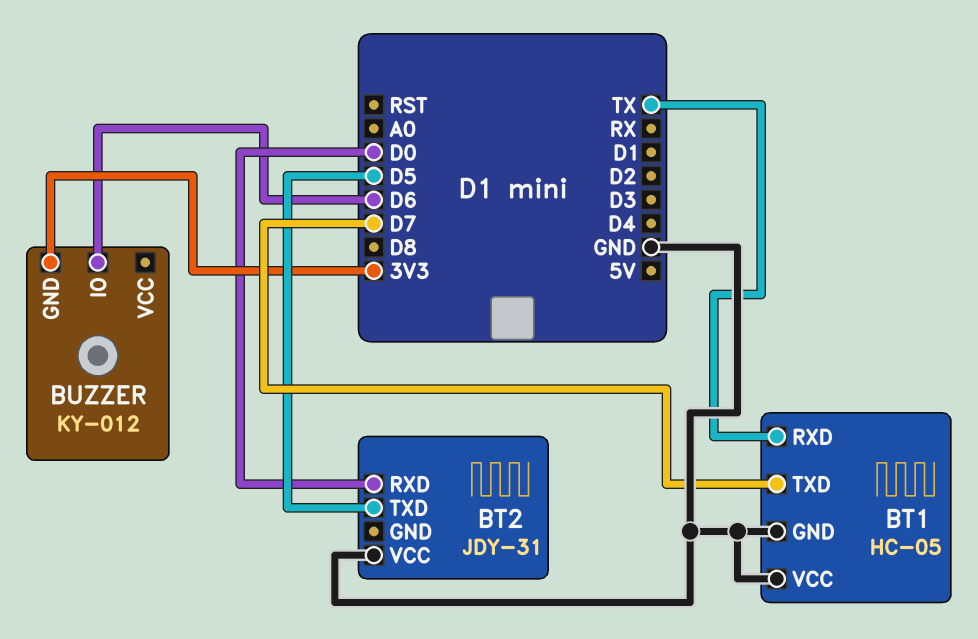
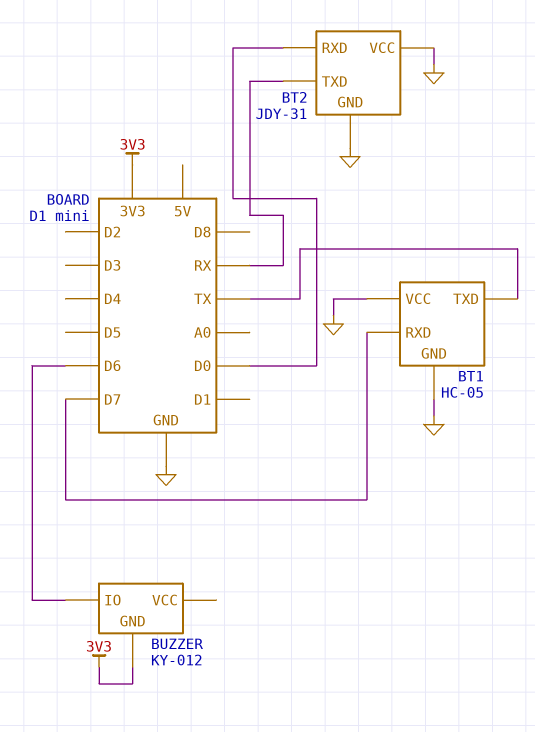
BT1 pin RXD: TX -> D7
BT1 pin TXD: D7 -> TX
BT2 pin GND: none -> GND
BT2 pin TXD: D5 -> RX

